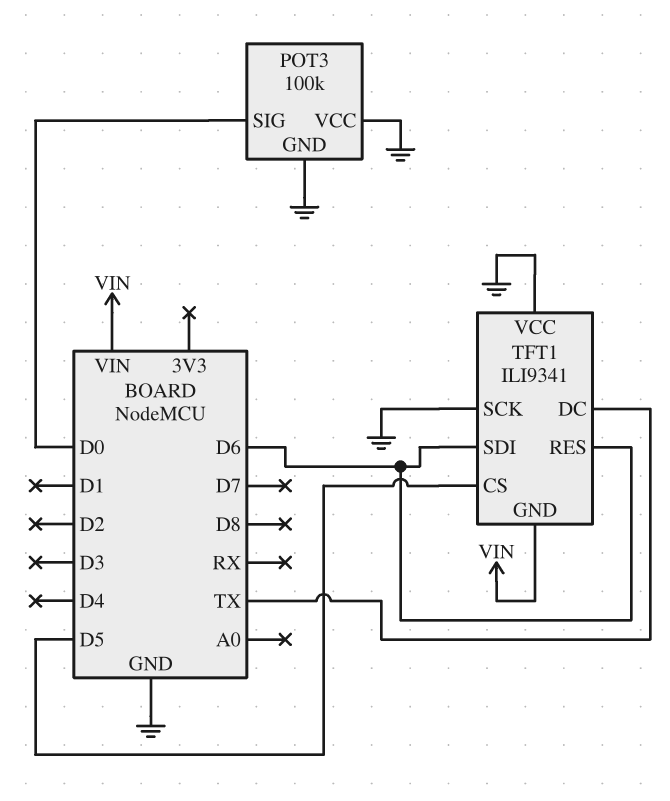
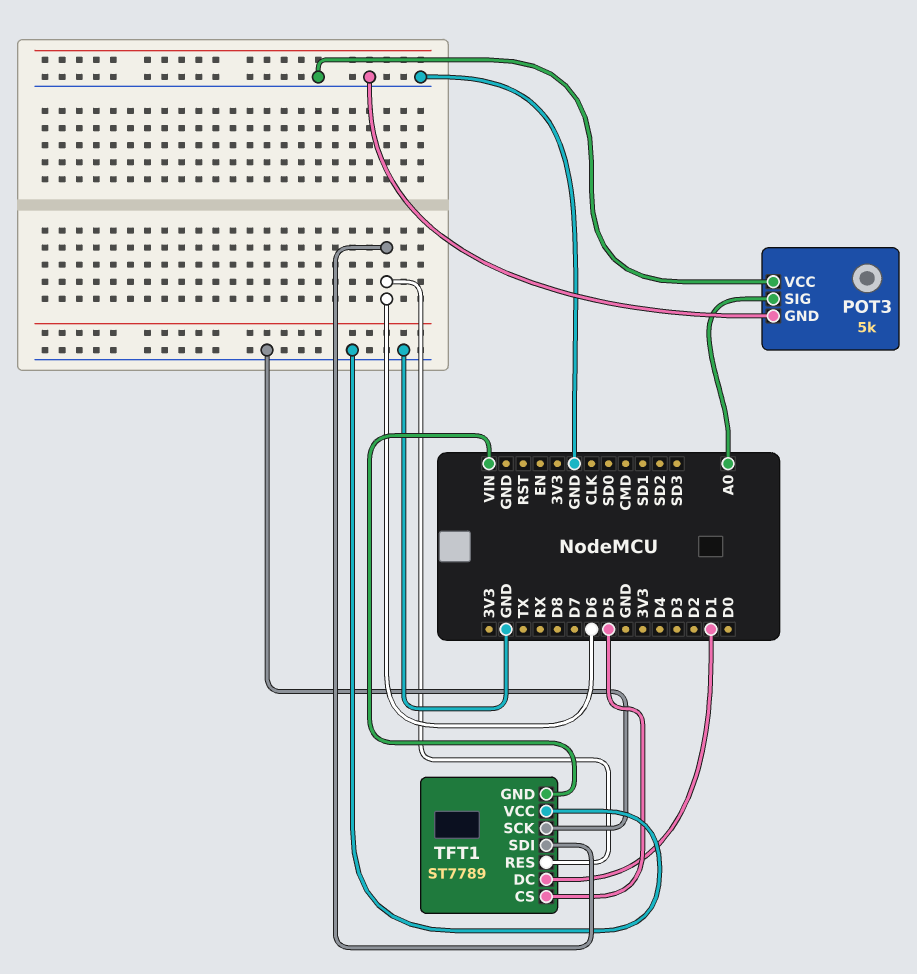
POT3: 100k -> 5k
POT3 pin SIG: D0 -> A0
TFT1: ILI9341 -> ST7789
TFT1 pin DC: TX -> D1

